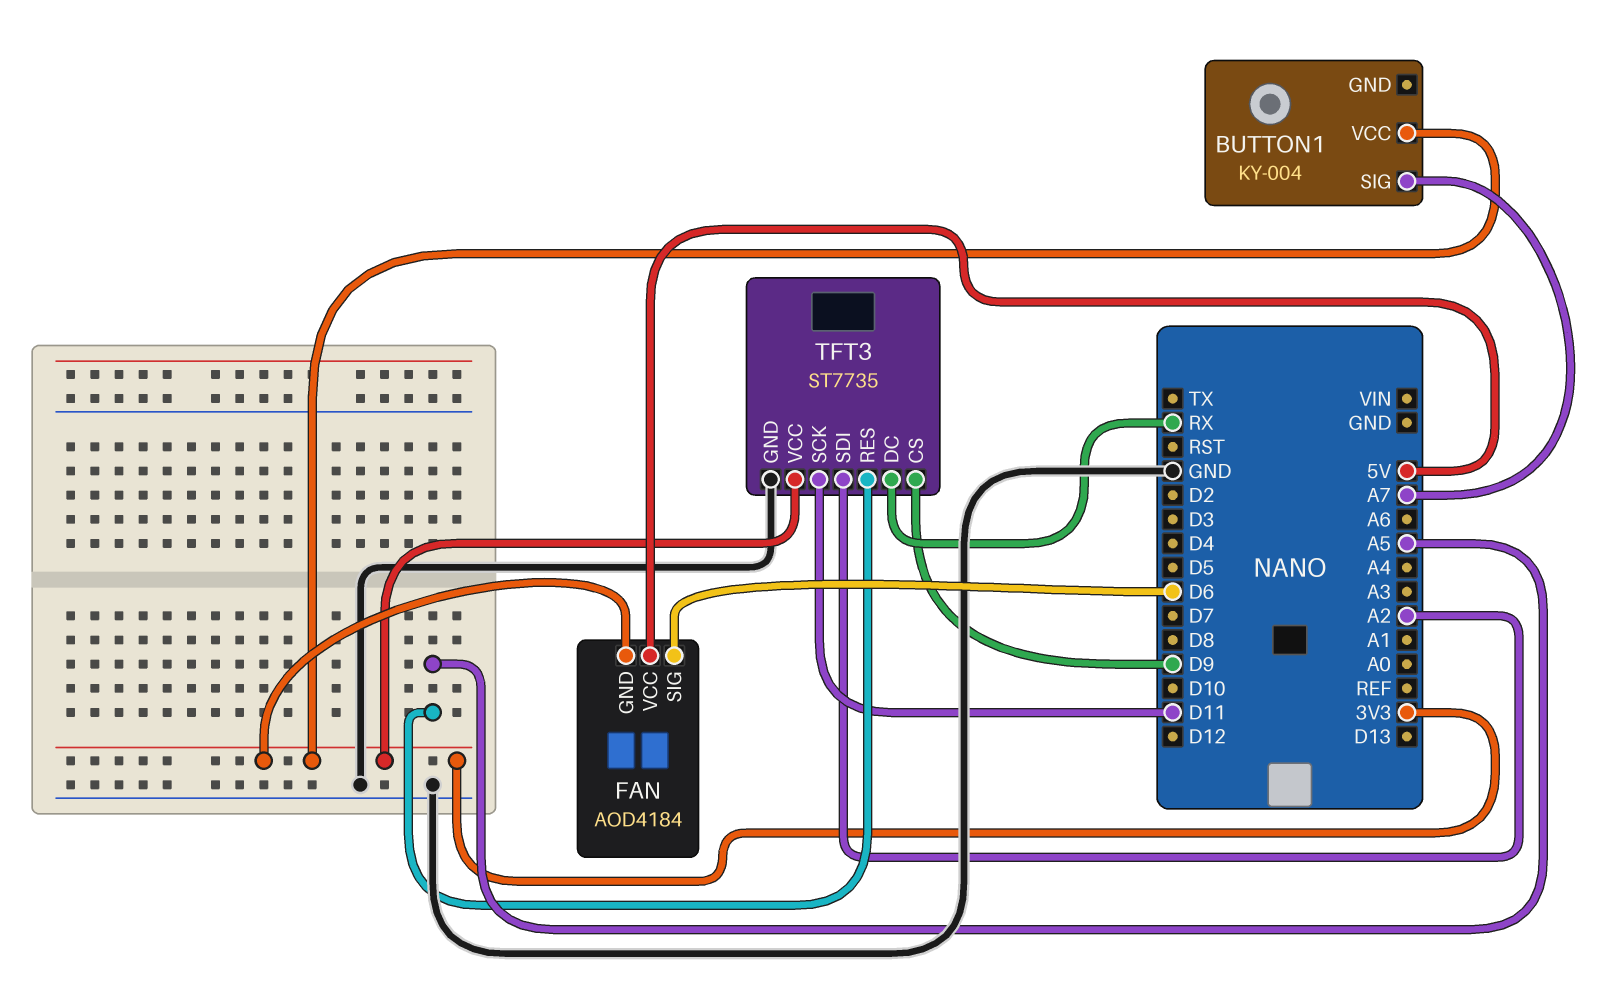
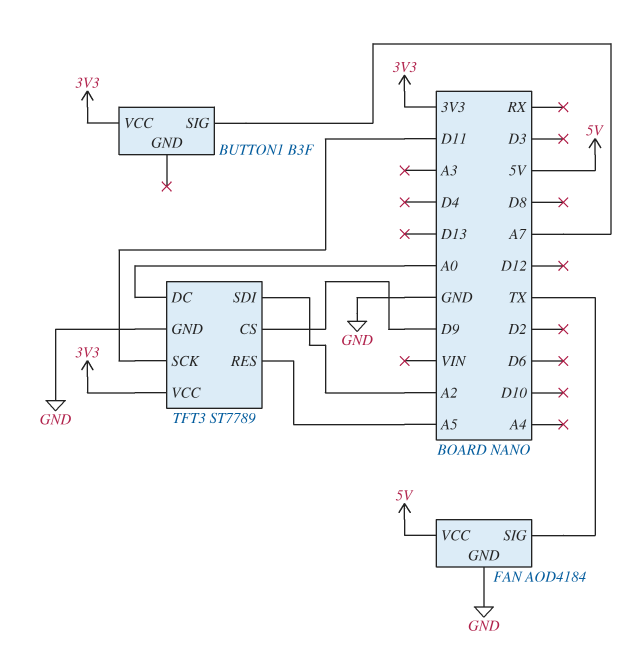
BUTTON1: KY-004 -> B3F
FAN pin GND: 3V3 -> GND
FAN pin SIG: D6 -> TX
TFT3: ST7735 -> ST7789
TFT3 pin DC: RX -> A0

